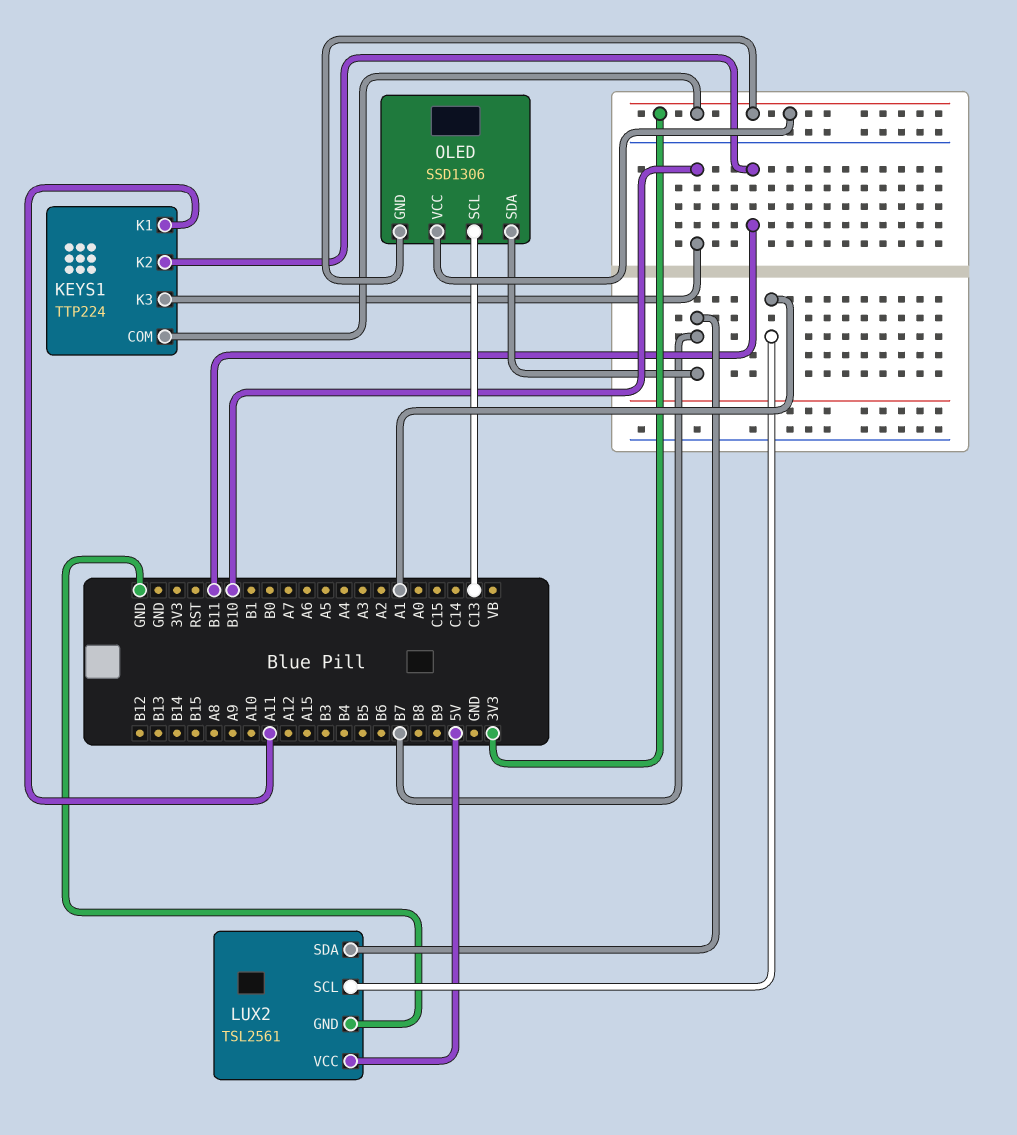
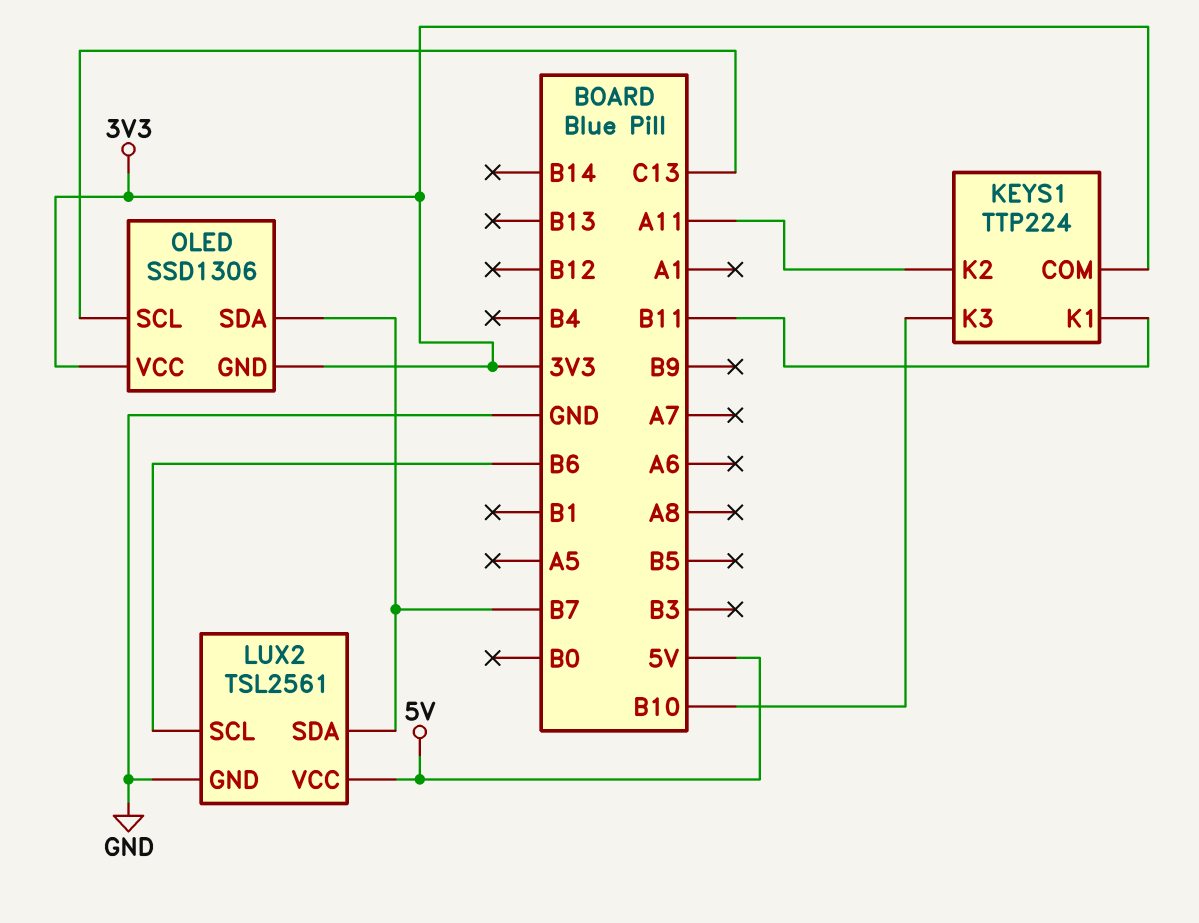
KEYS1 pin K1: A11 -> B11
KEYS1 pin K2: B11 -> A11
LUX2 pin SCL: A1 -> B6

